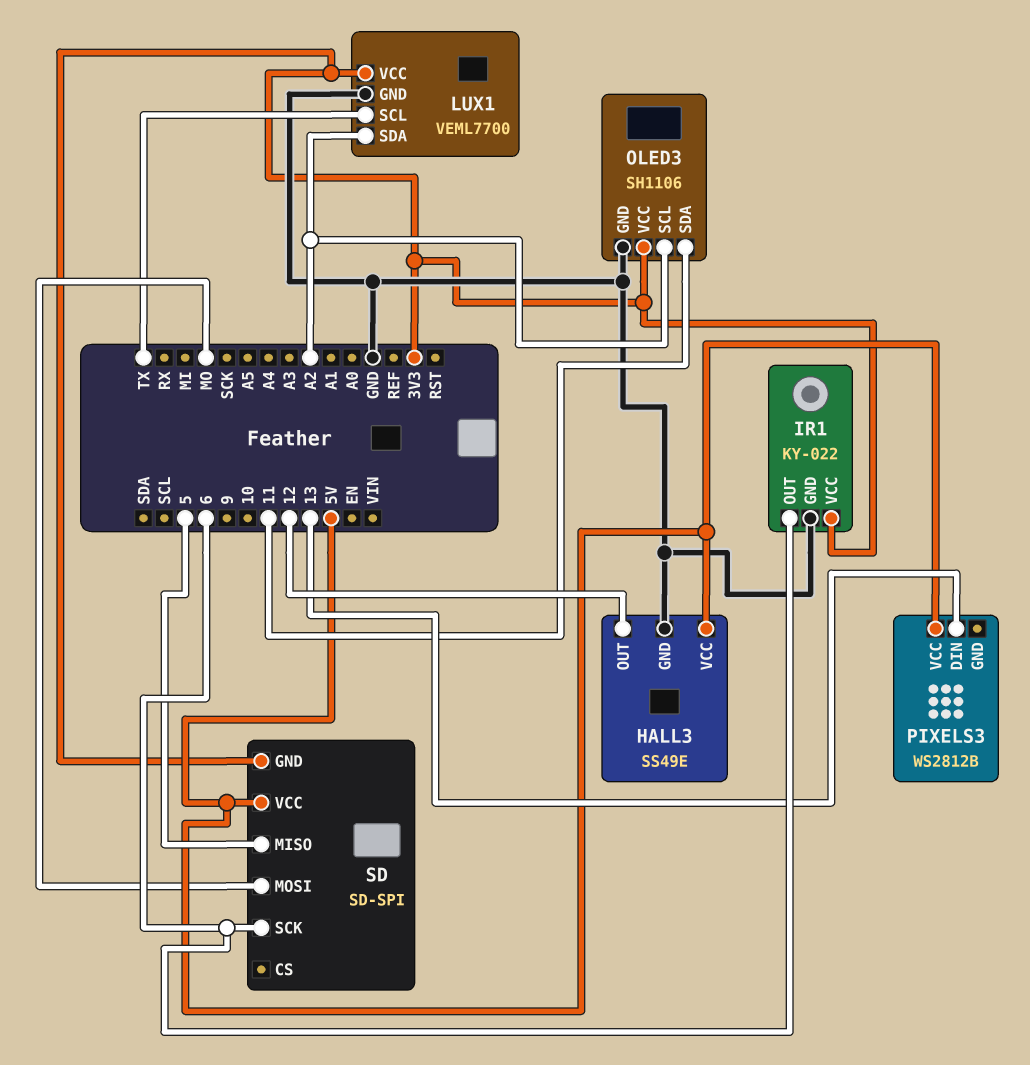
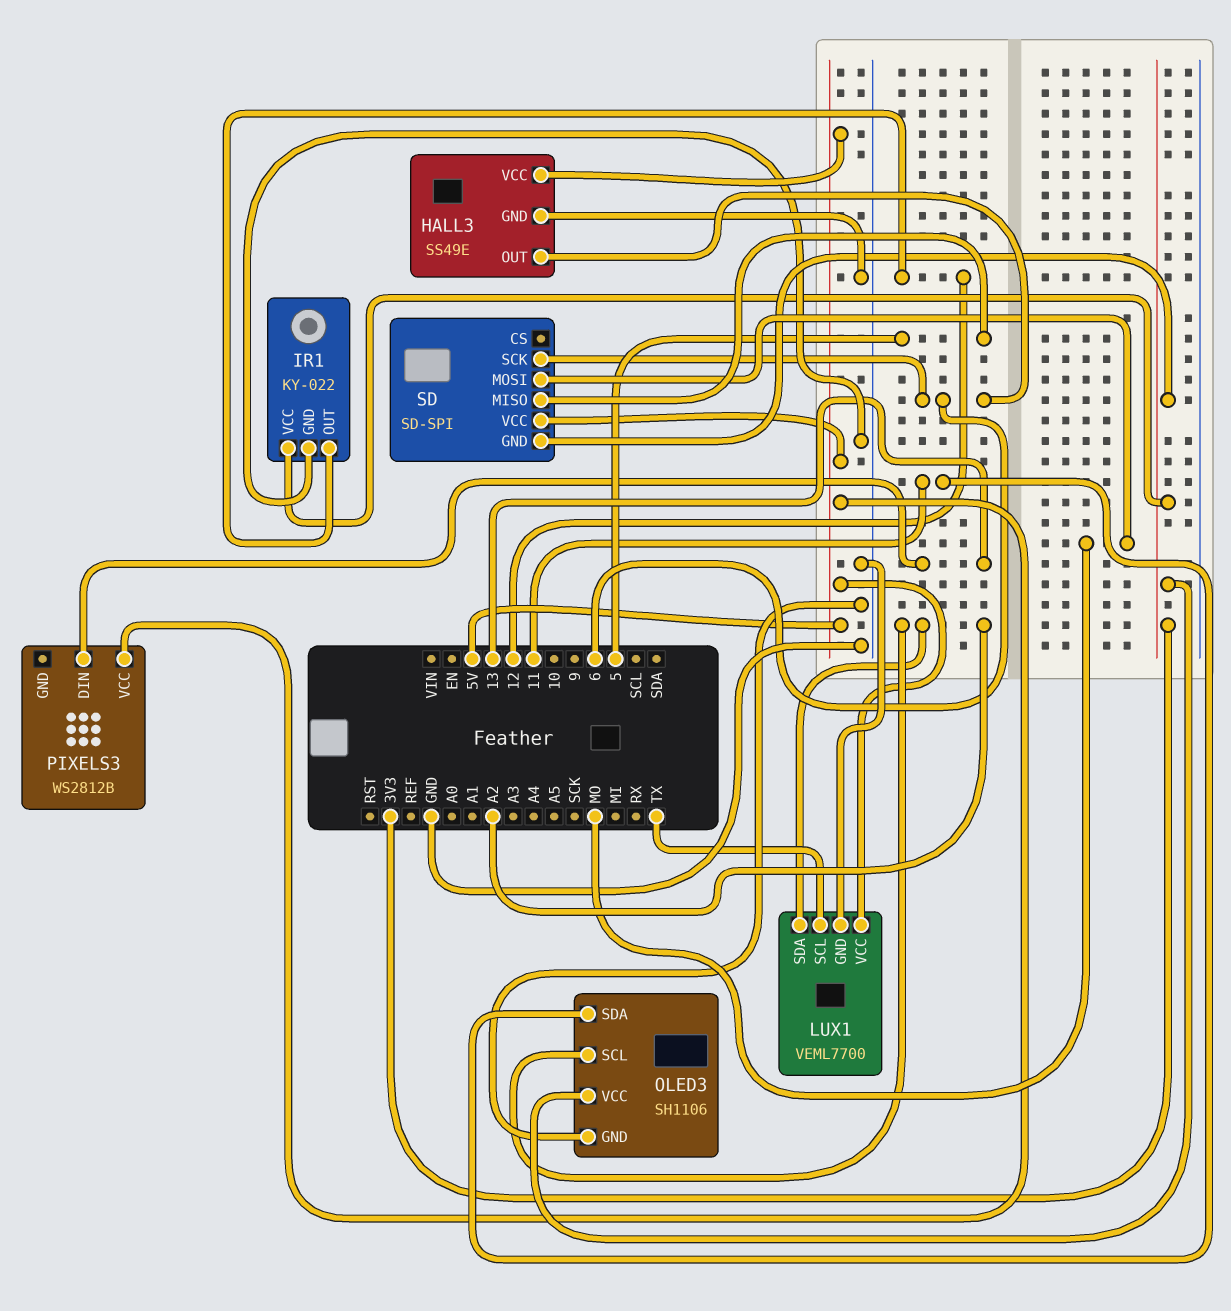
HALL3 pin OUT: 12 -> 6
IR1 pin OUT: 6 -> 12
LUX1 pin VCC: 3V3 -> 5V

